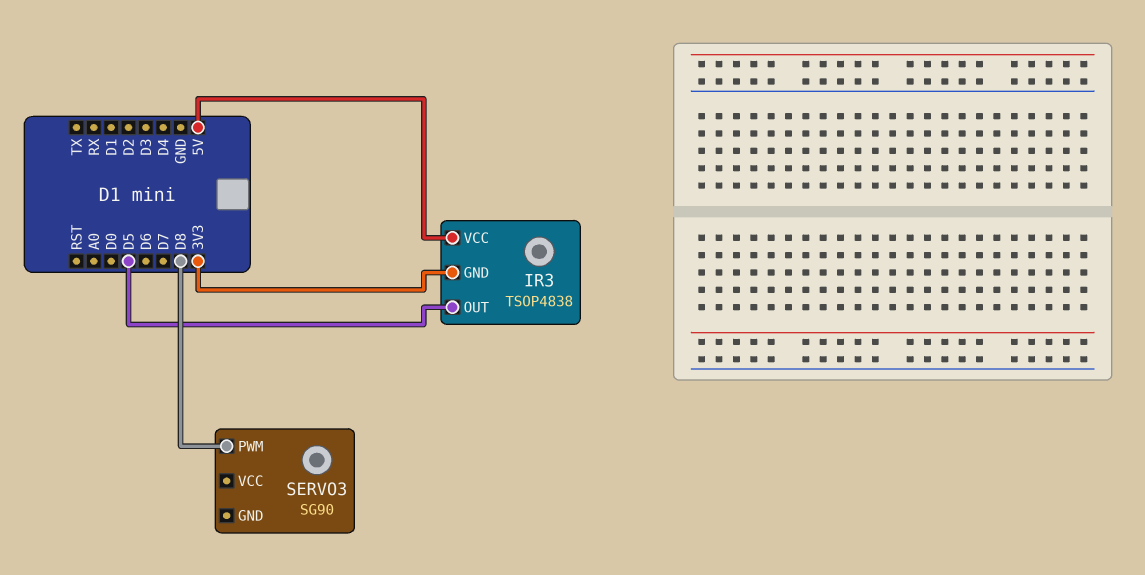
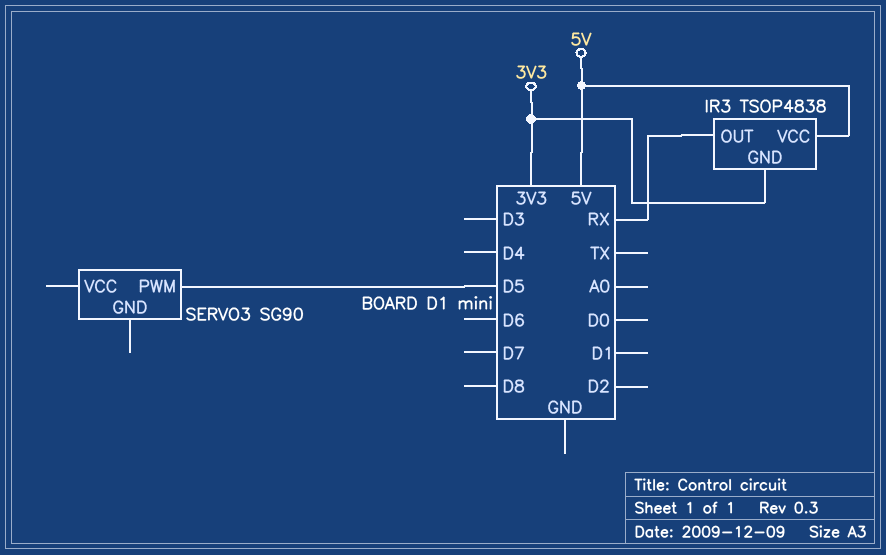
IR3 pin OUT: D5 -> RX
SERVO3 pin PWM: D8 -> D5

